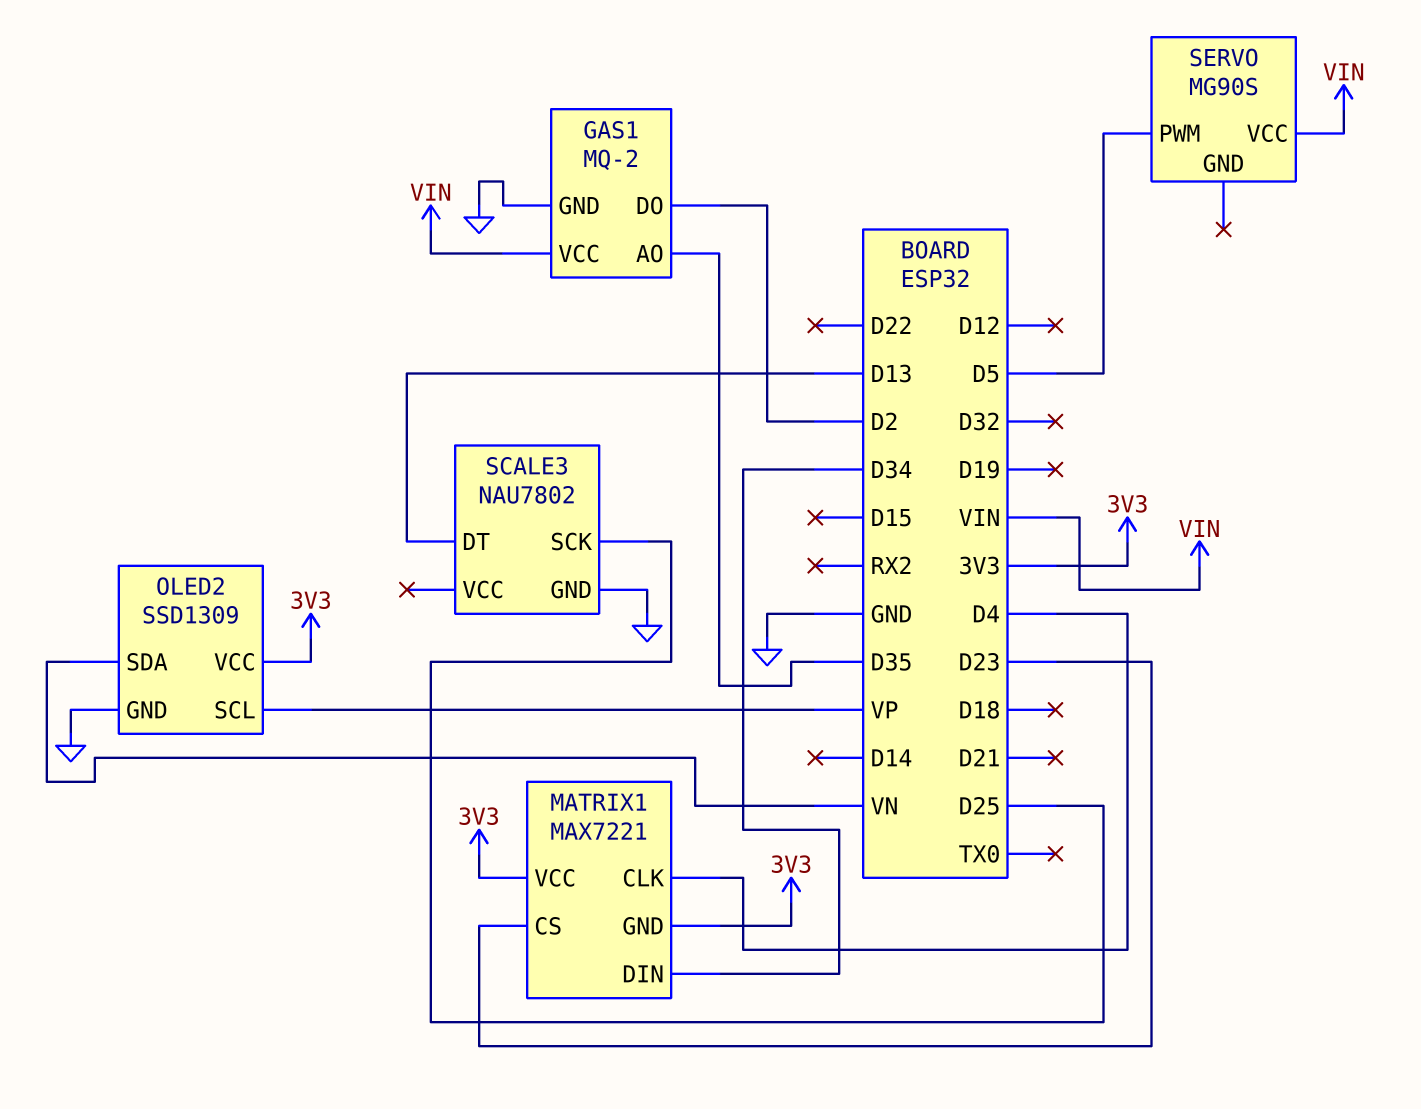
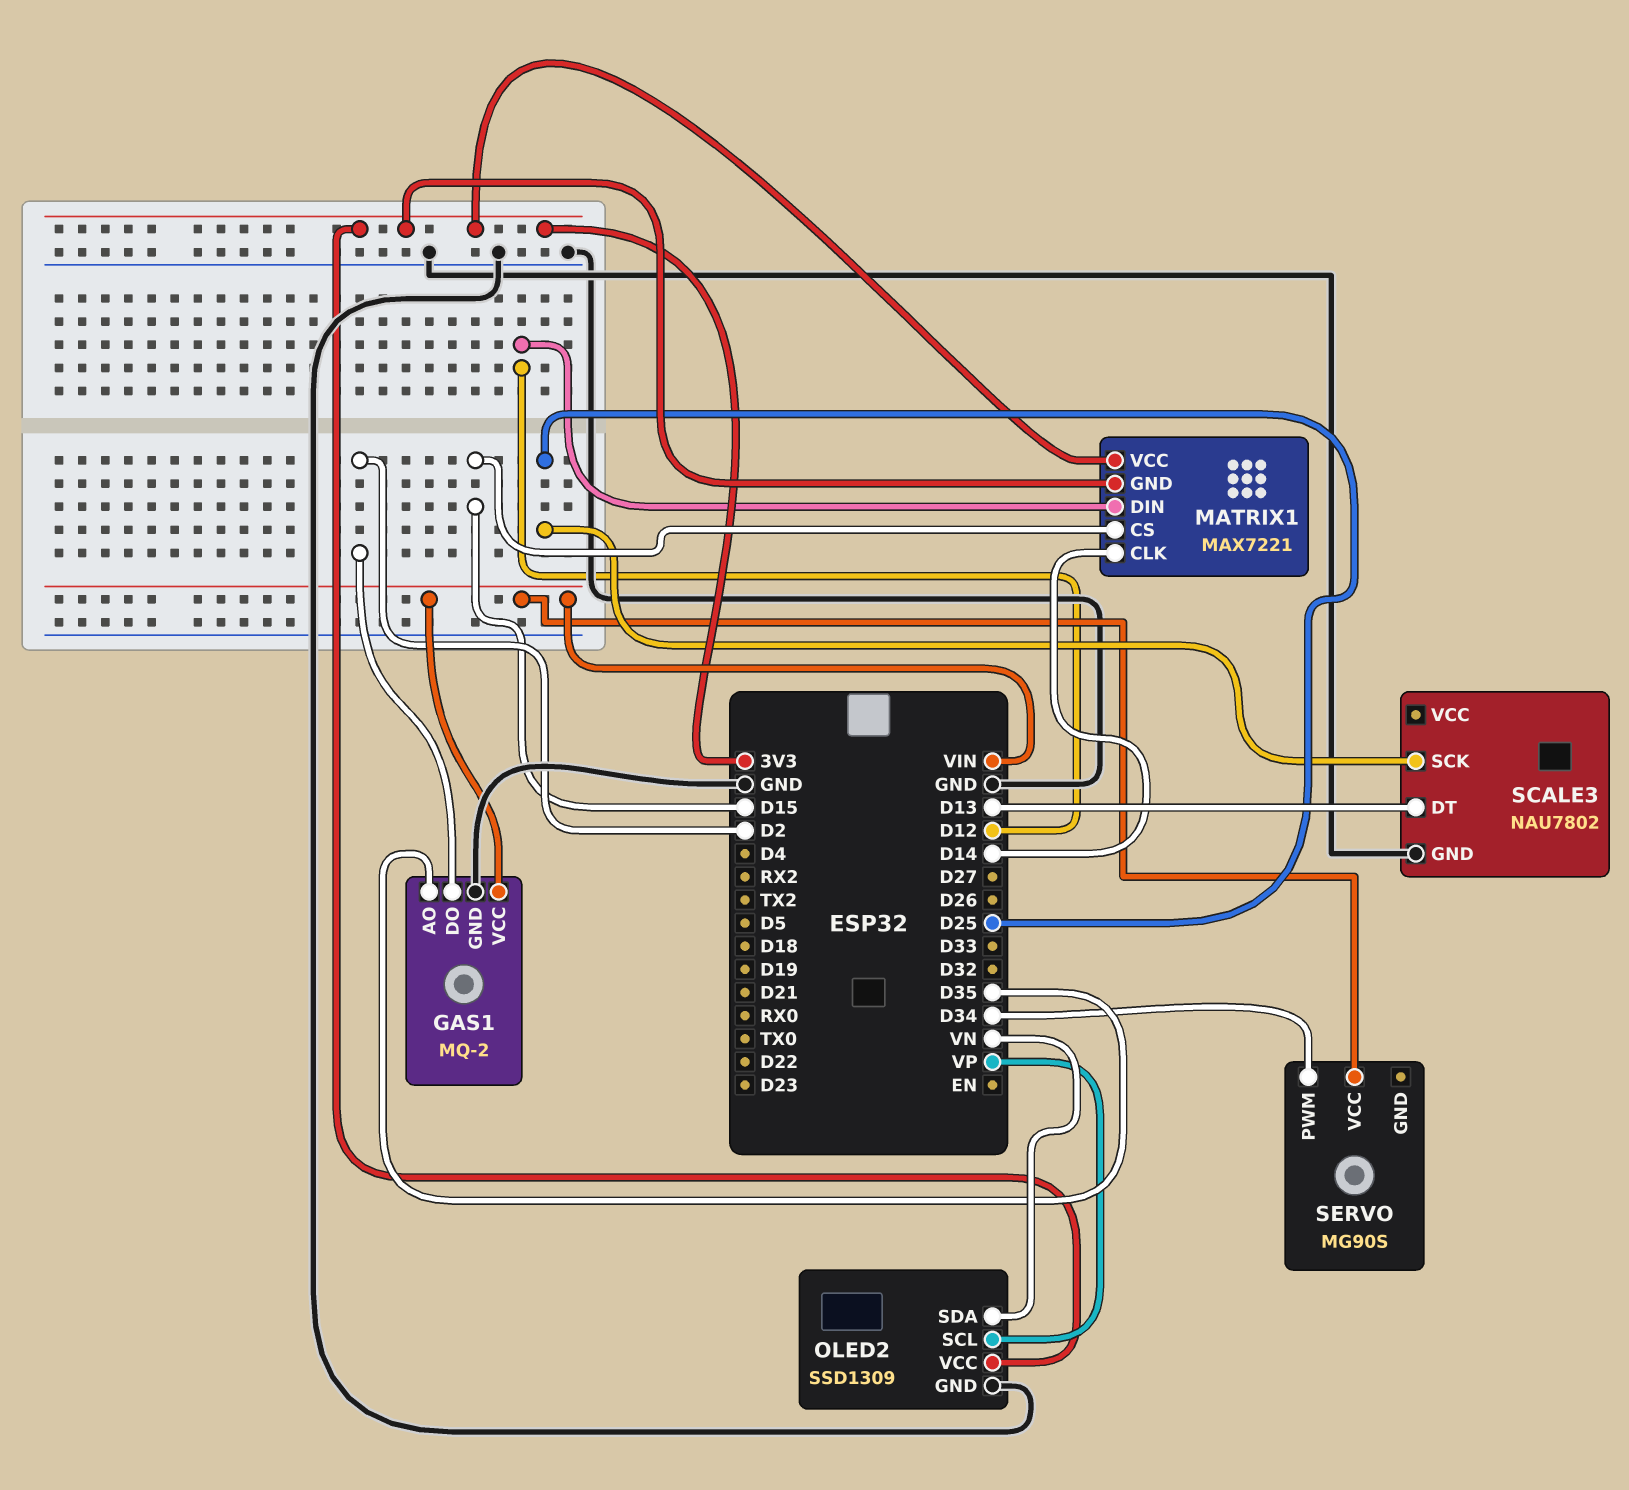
MATRIX1 pin CLK: D4 -> D14
MATRIX1 pin CS: D23 -> D15
MATRIX1 pin DIN: D34 -> D12
SERVO pin PWM: D5 -> D34

